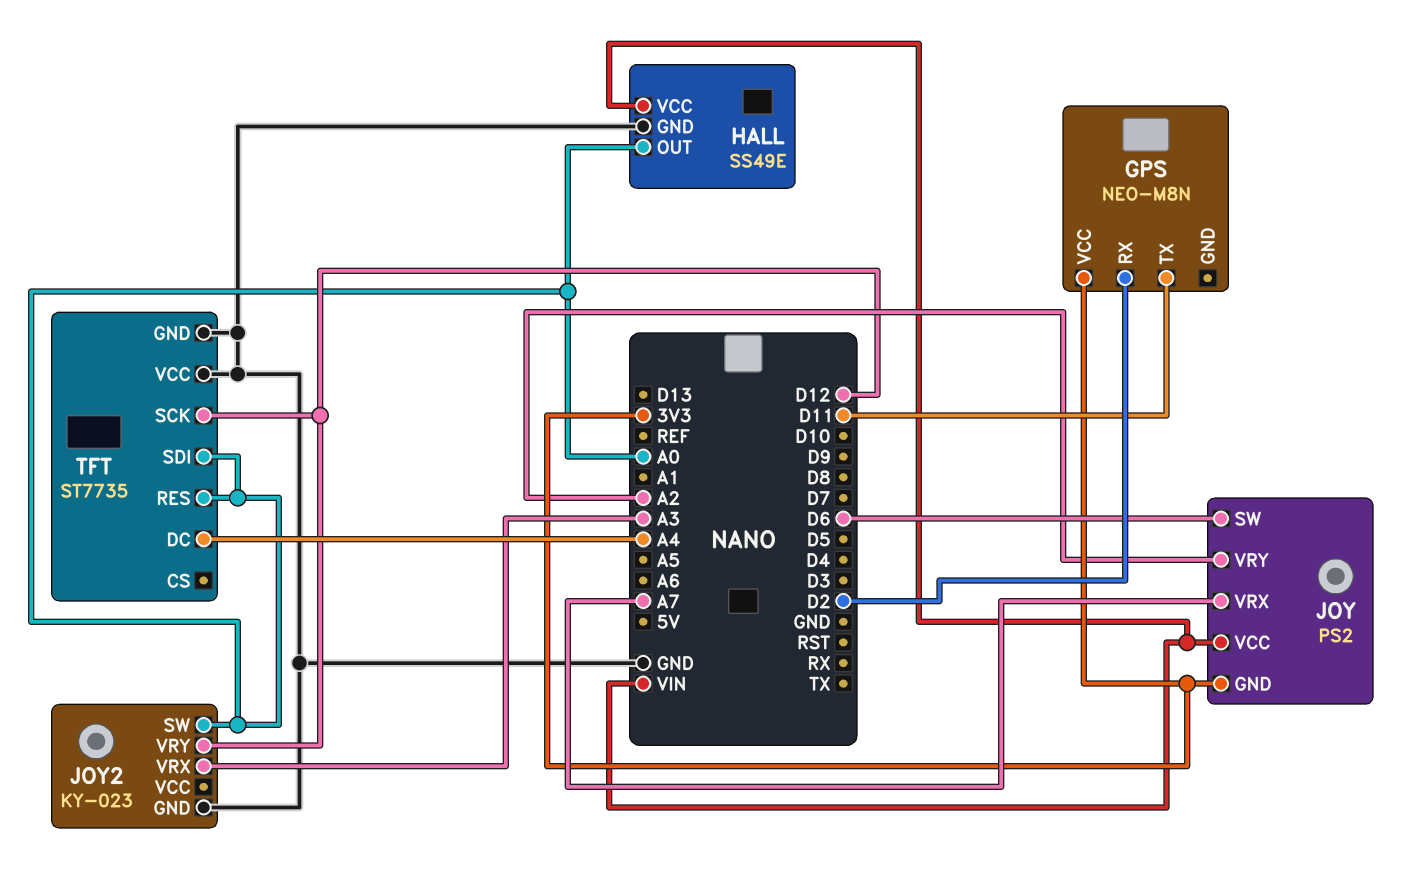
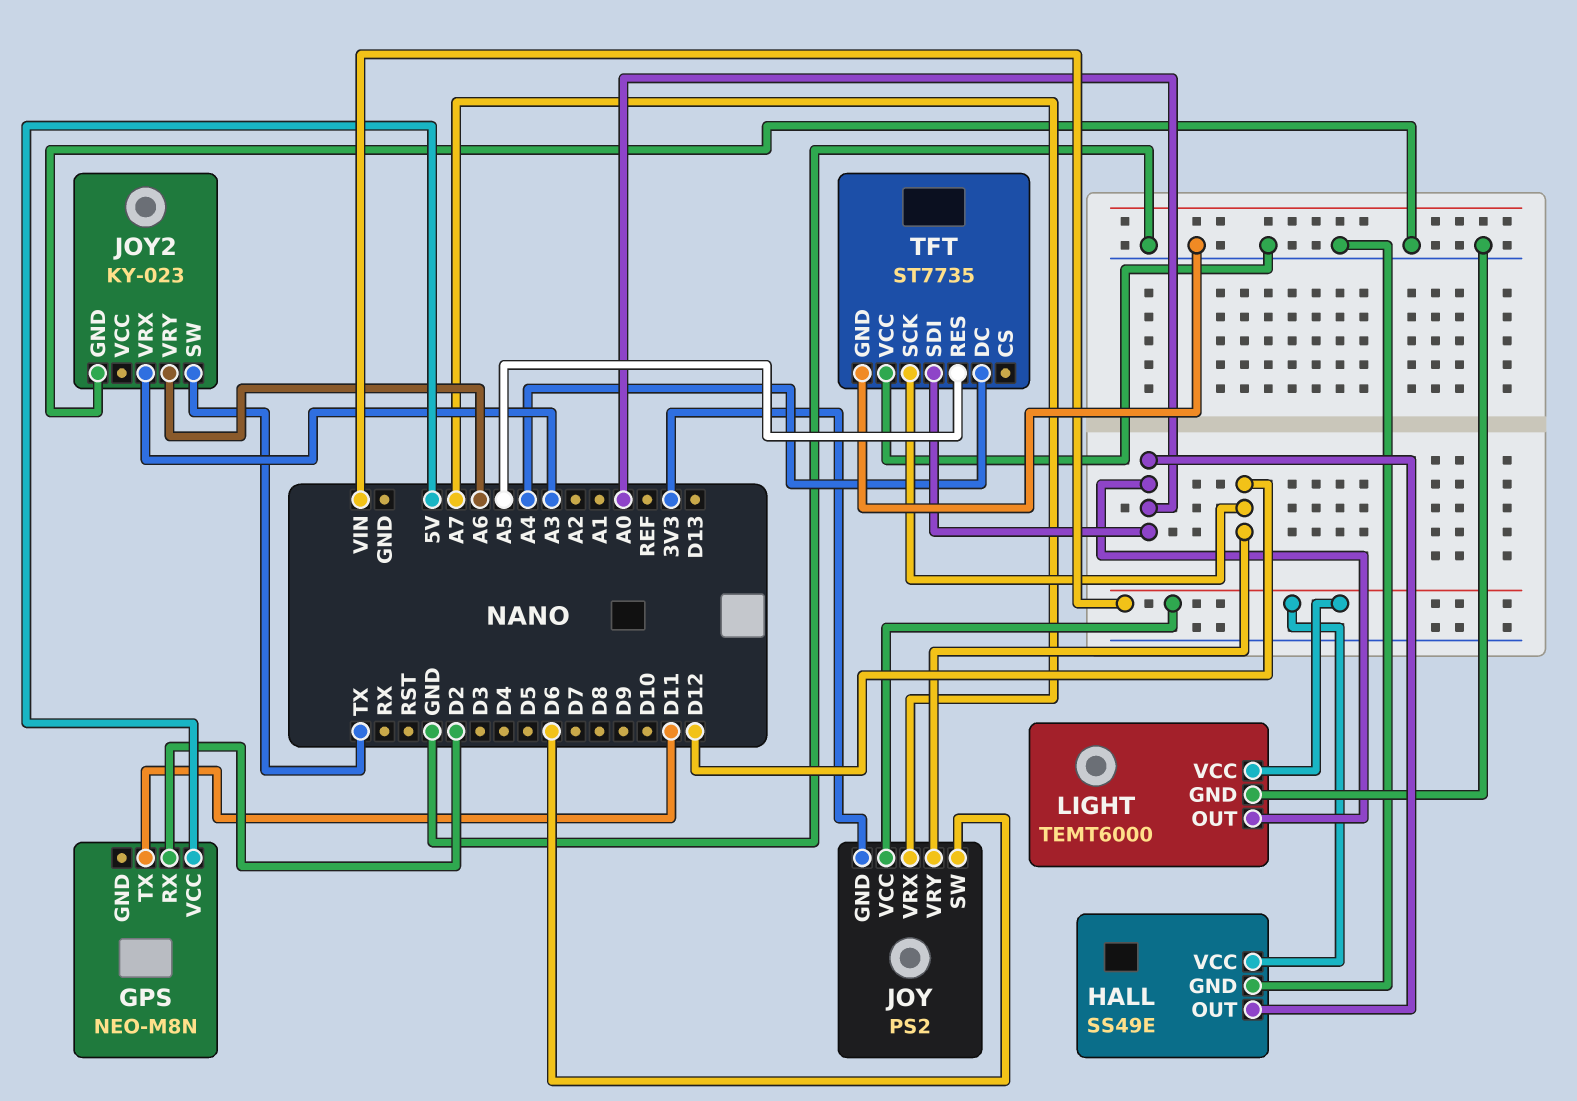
GPS pin VCC: 3V3 -> 5V
JOY pin VRY: A2 -> D12
JOY2 pin SW: A0 -> TX
JOY2 pin VRY: D12 -> A6
LIGHT: none -> TEMT6000
LIGHT pin GND: none -> GND
LIGHT pin OUT: none -> A0
LIGHT pin VCC: none -> VIN
TFT pin RES: A0 -> A5

